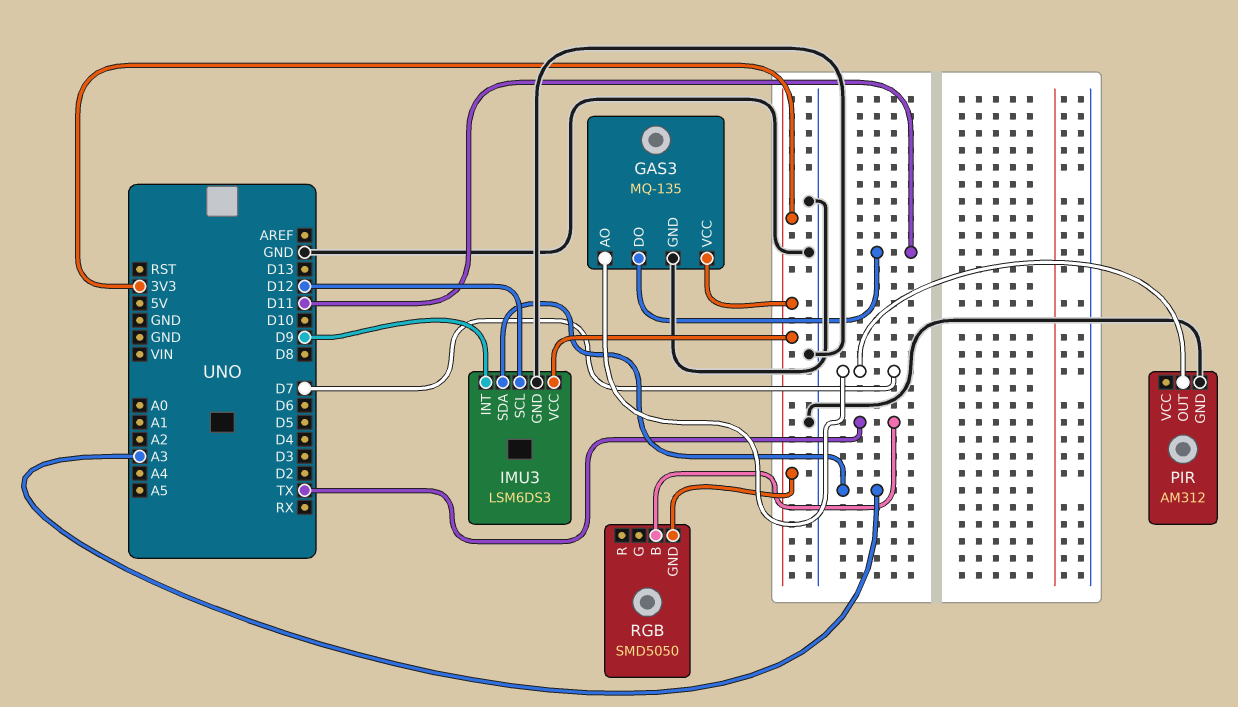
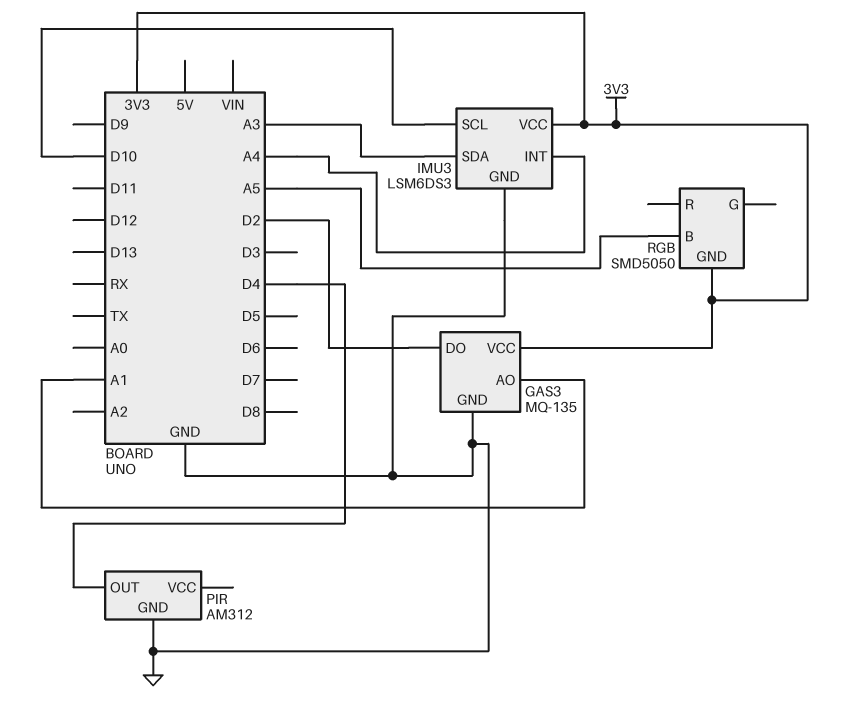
GAS3 pin AO: D7 -> A1
GAS3 pin DO: D11 -> D2
IMU3 pin INT: D9 -> A4
IMU3 pin SCL: D12 -> D10
PIR pin OUT: D7 -> D4
RGB pin B: TX -> A5

